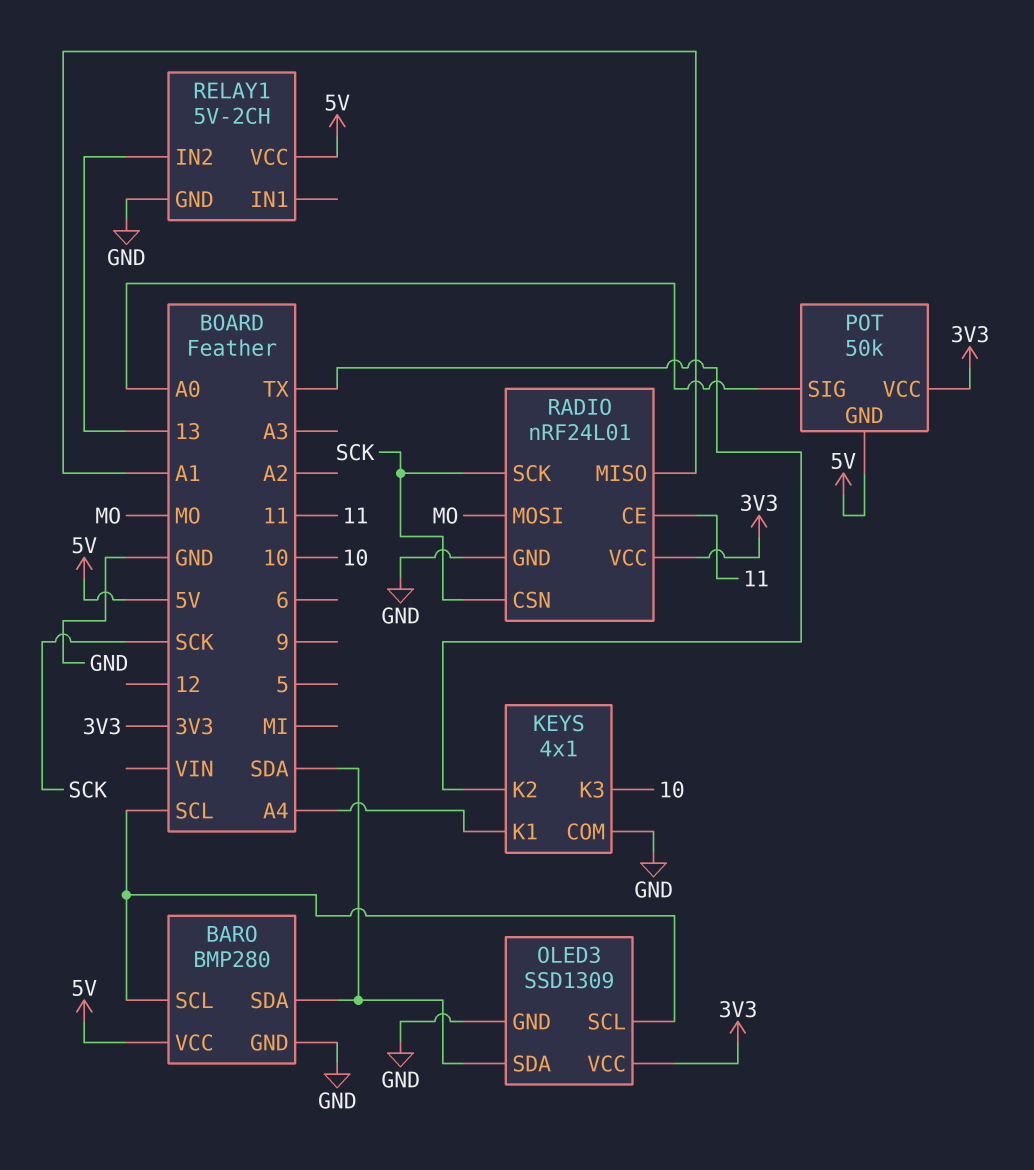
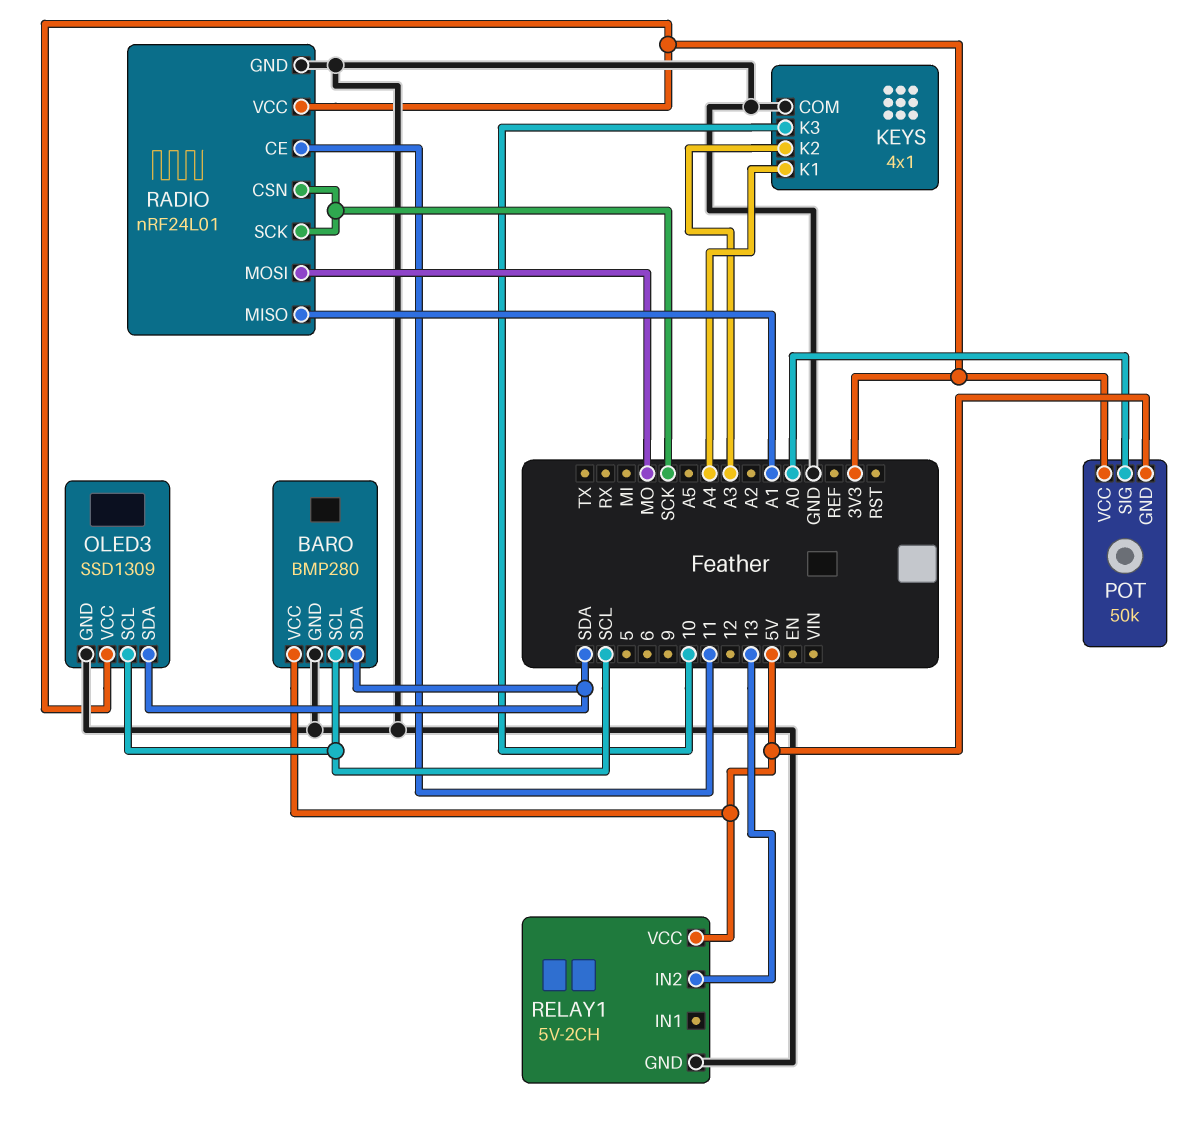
KEYS pin K2: TX -> A3

